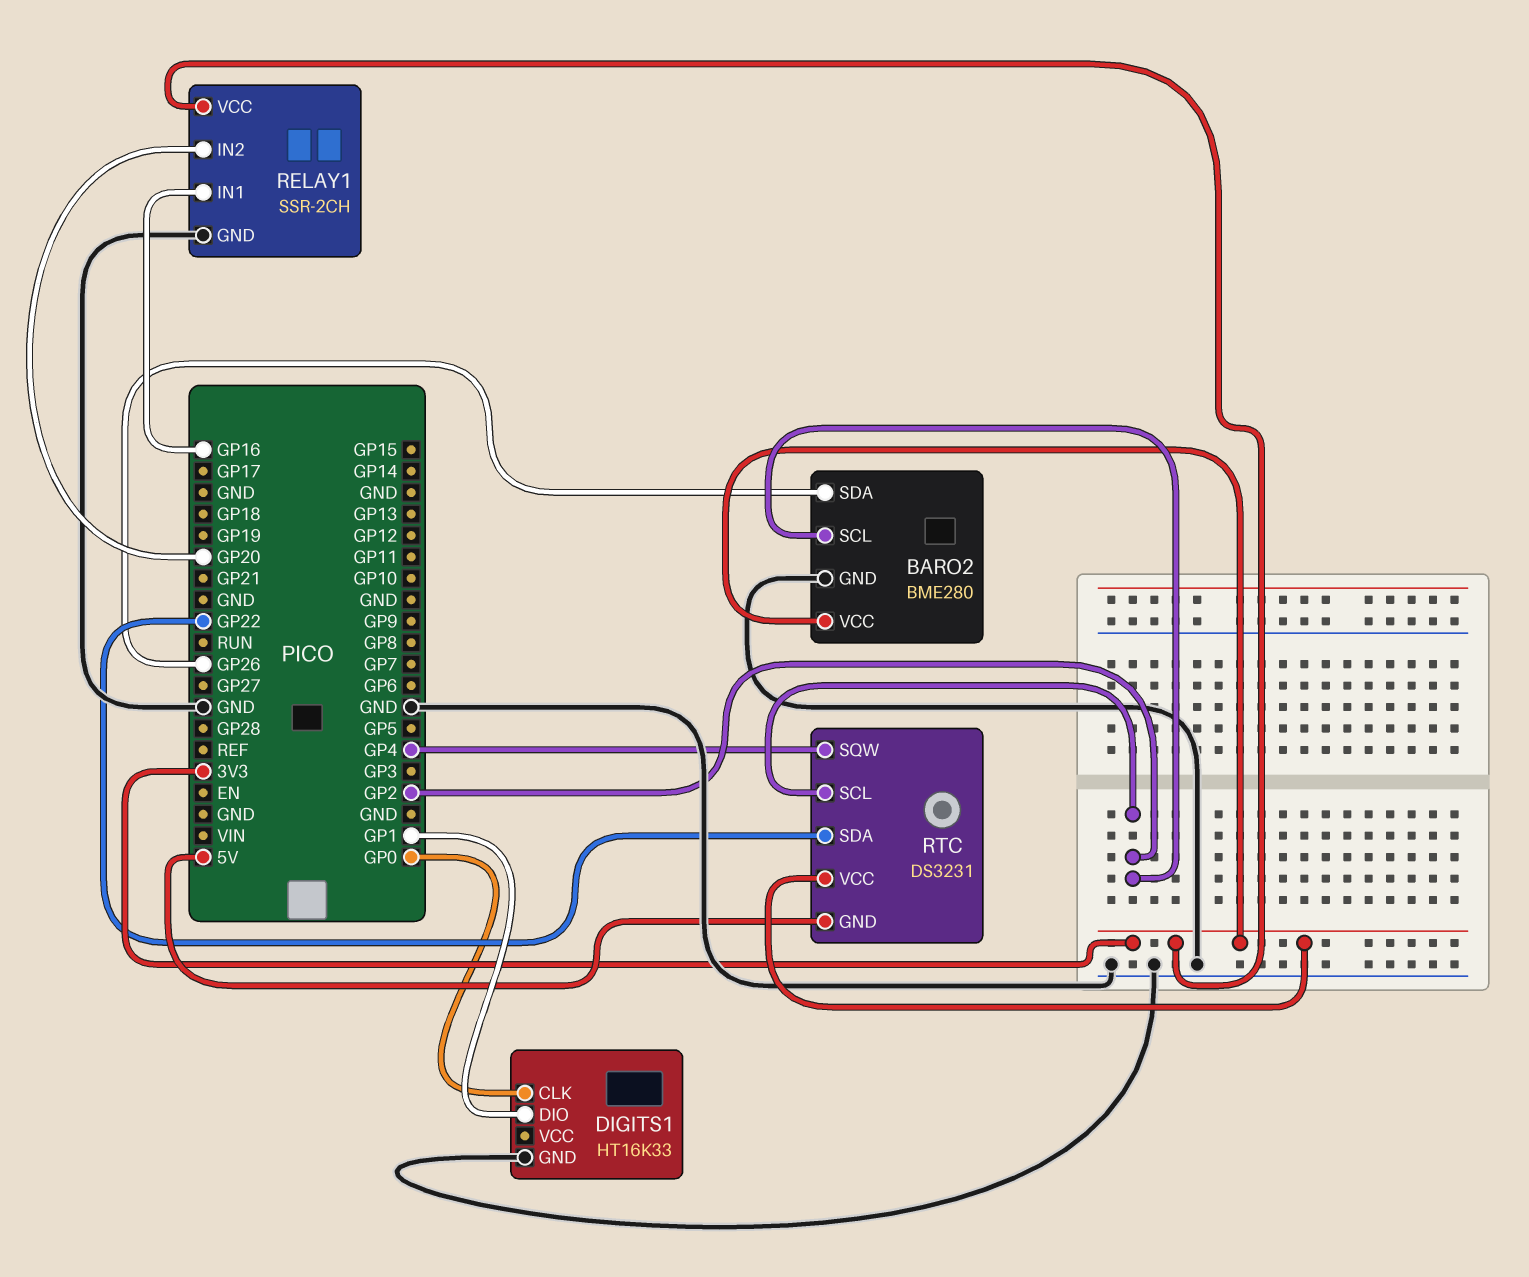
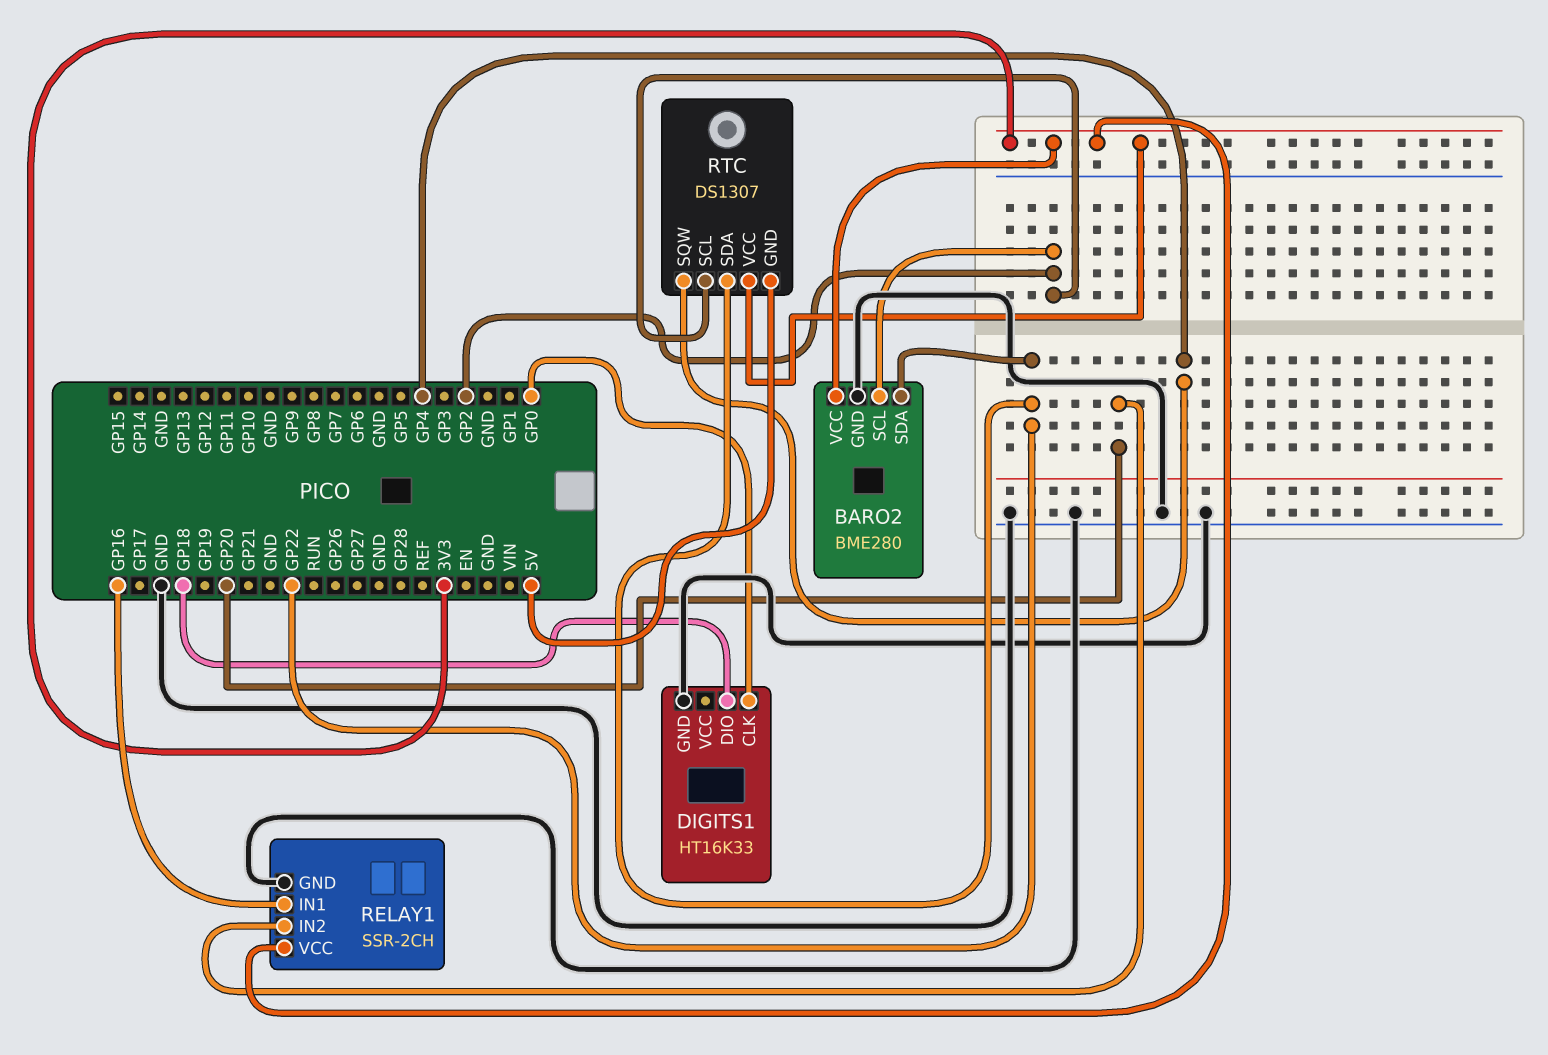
BARO2 pin SDA: GP26 -> GP22
DIGITS1 pin DIO: GP1 -> GP18
RTC: DS3231 -> DS1307

